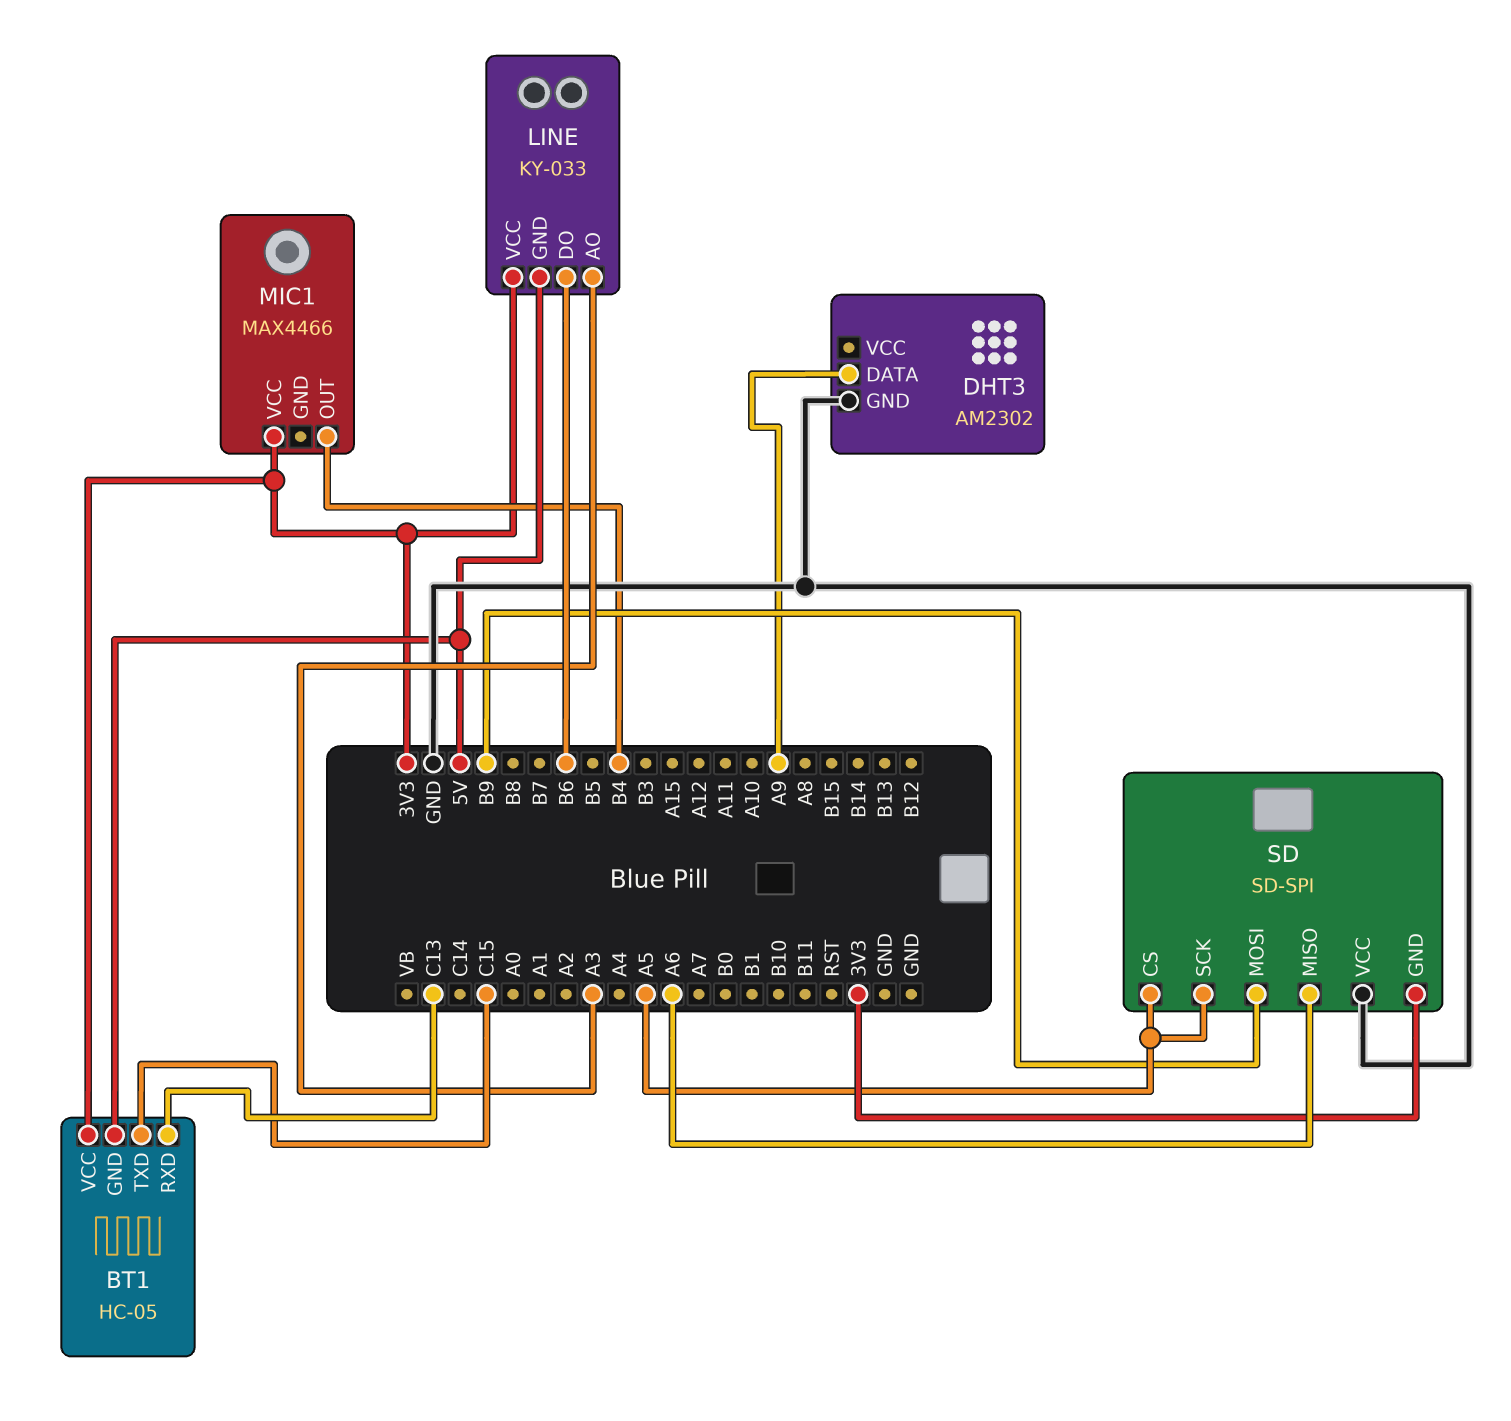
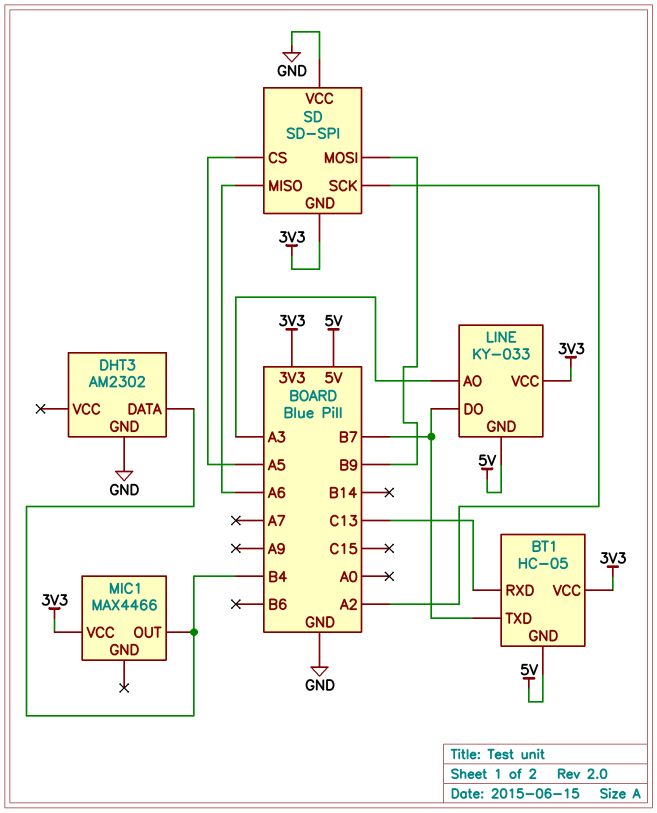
BT1 pin TXD: C15 -> B7
DHT3 pin DATA: A9 -> B4
LINE pin DO: B6 -> B7
SD pin SCK: A5 -> A2

